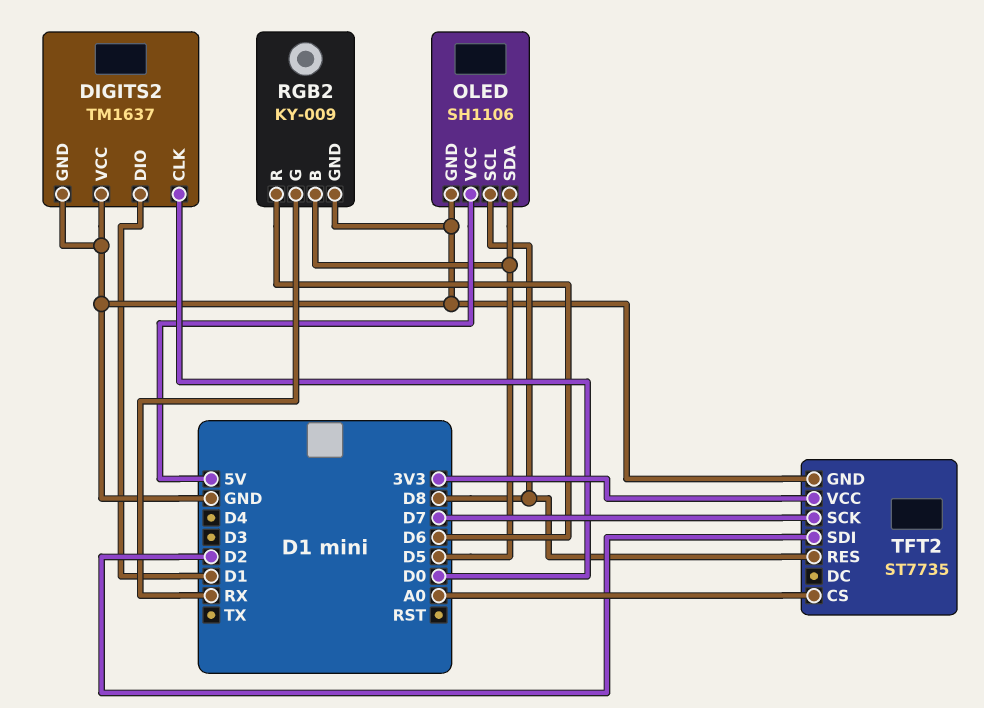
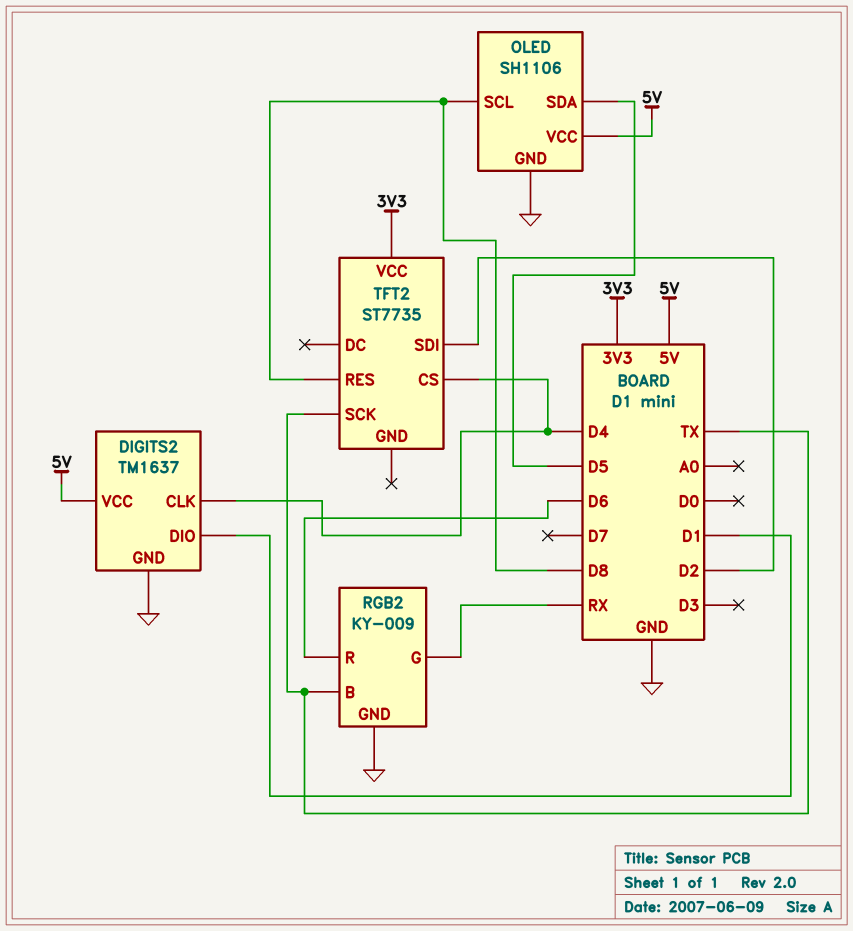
DIGITS2 pin CLK: D0 -> D4
DIGITS2 pin VCC: GND -> 5V
RGB2 pin B: D5 -> TX
TFT2 pin CS: A0 -> D4
TFT2 pin GND: GND -> none
TFT2 pin SCK: D7 -> TX

